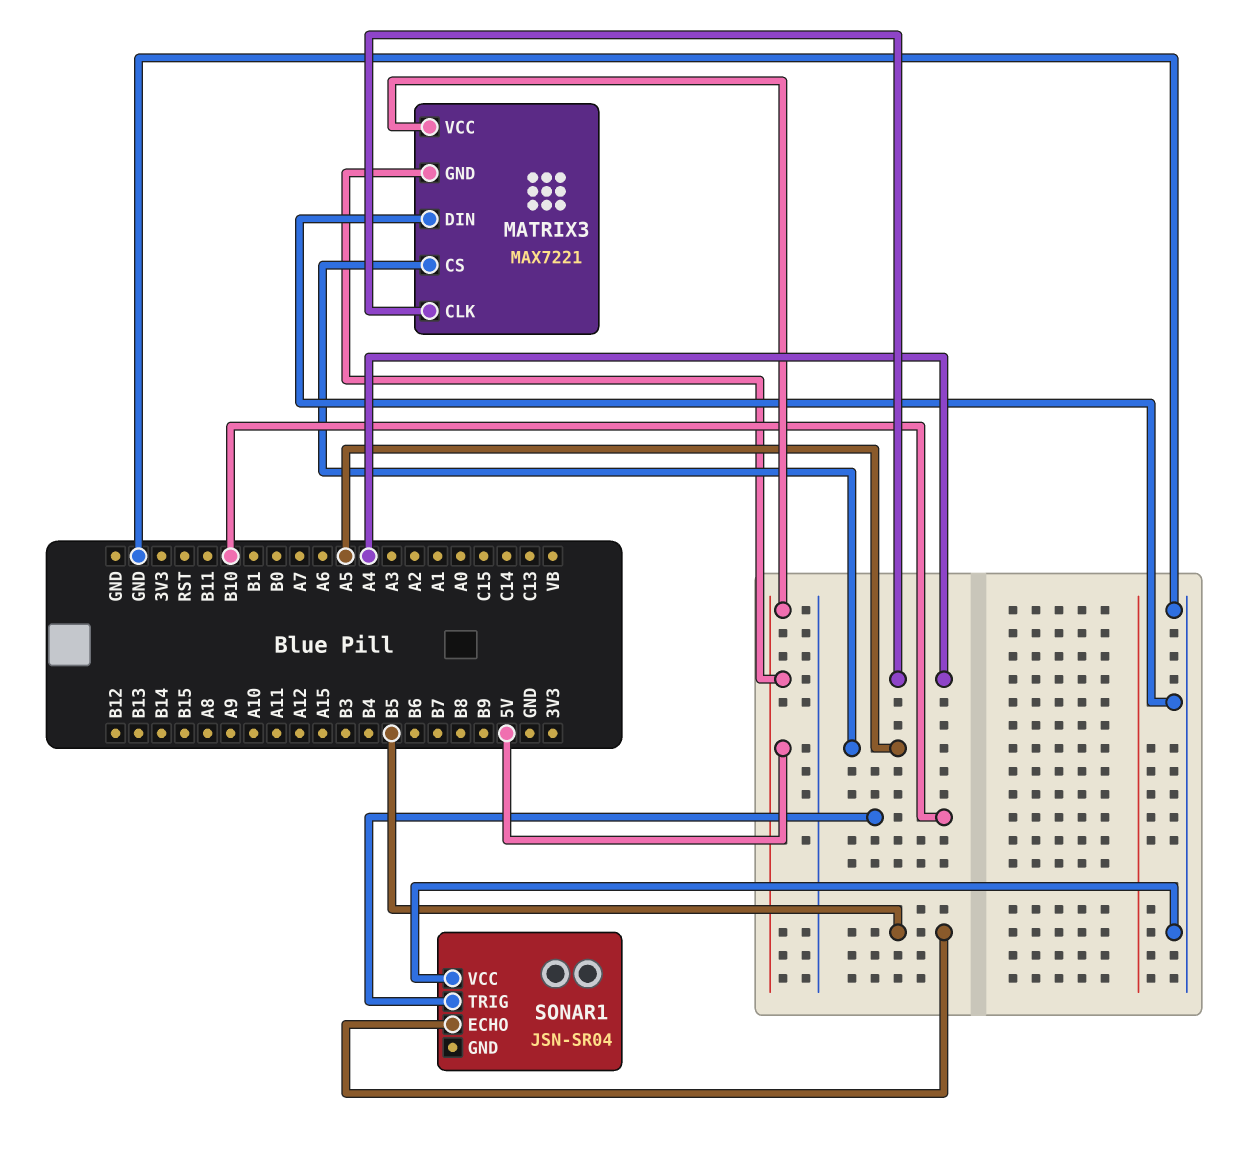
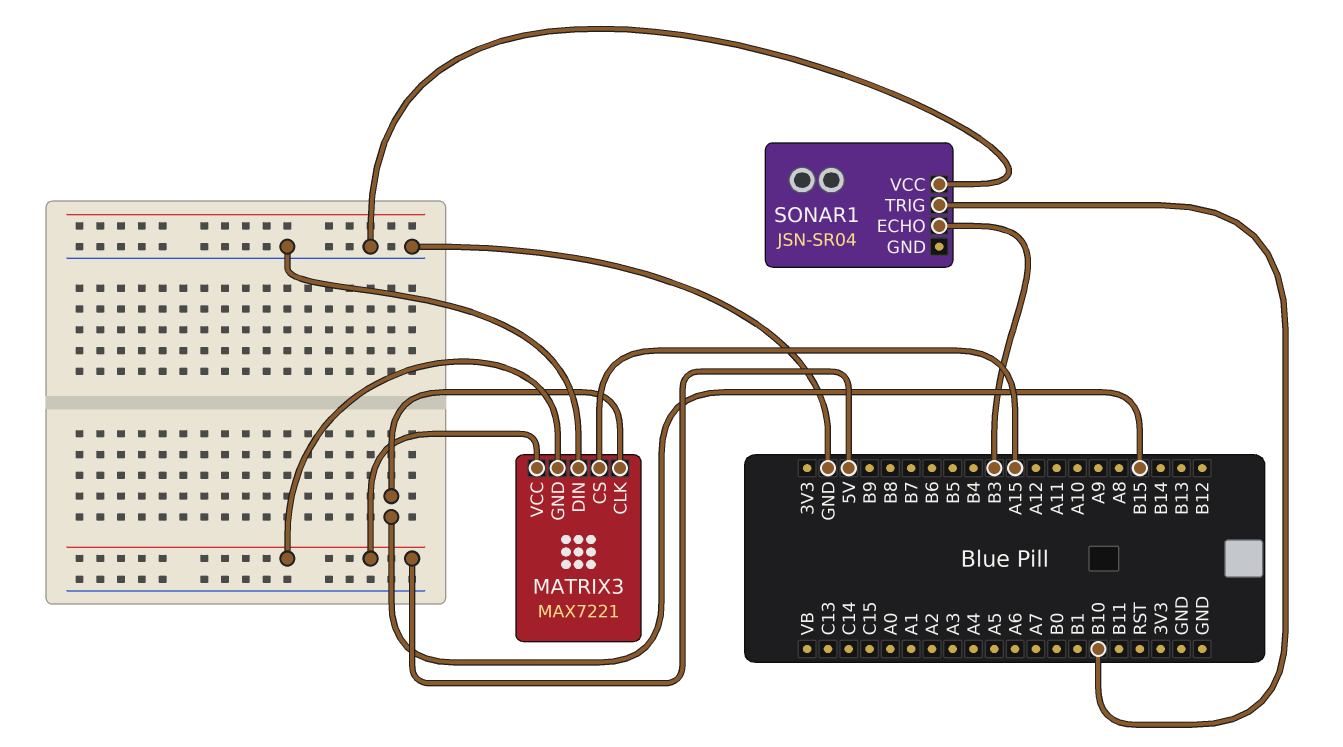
MATRIX3 pin CLK: A4 -> B15
MATRIX3 pin CS: A5 -> A15
SONAR1 pin ECHO: B5 -> B3

